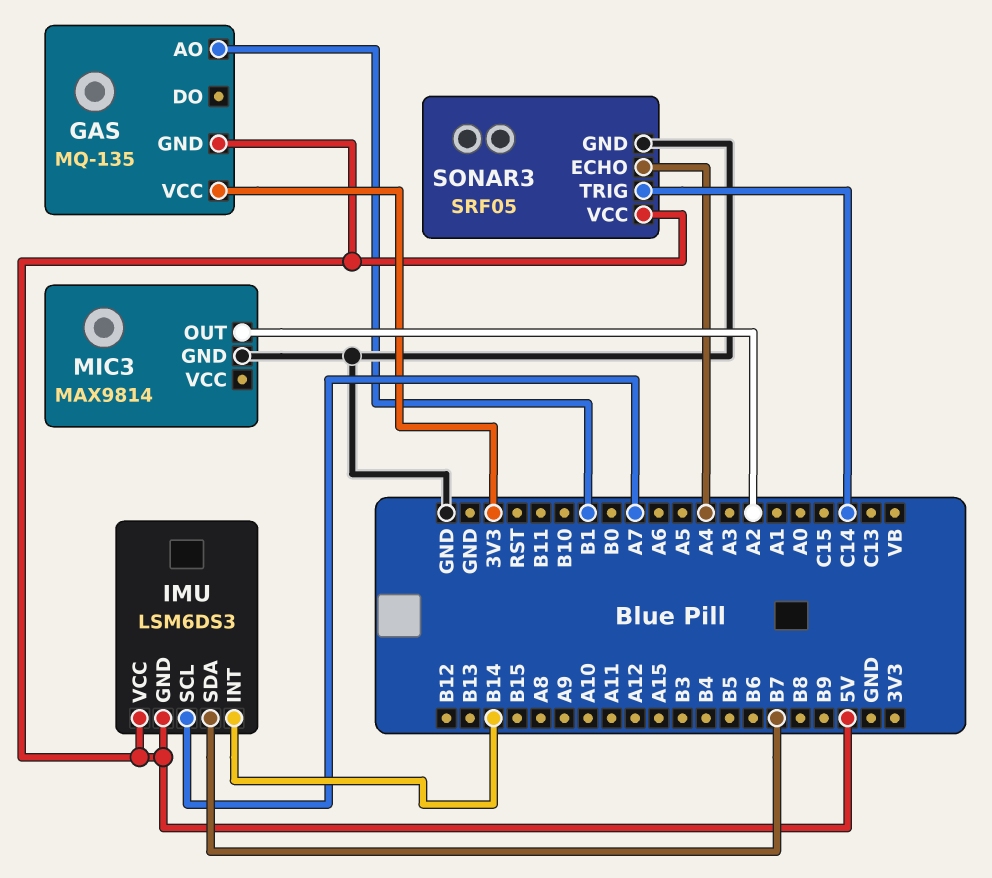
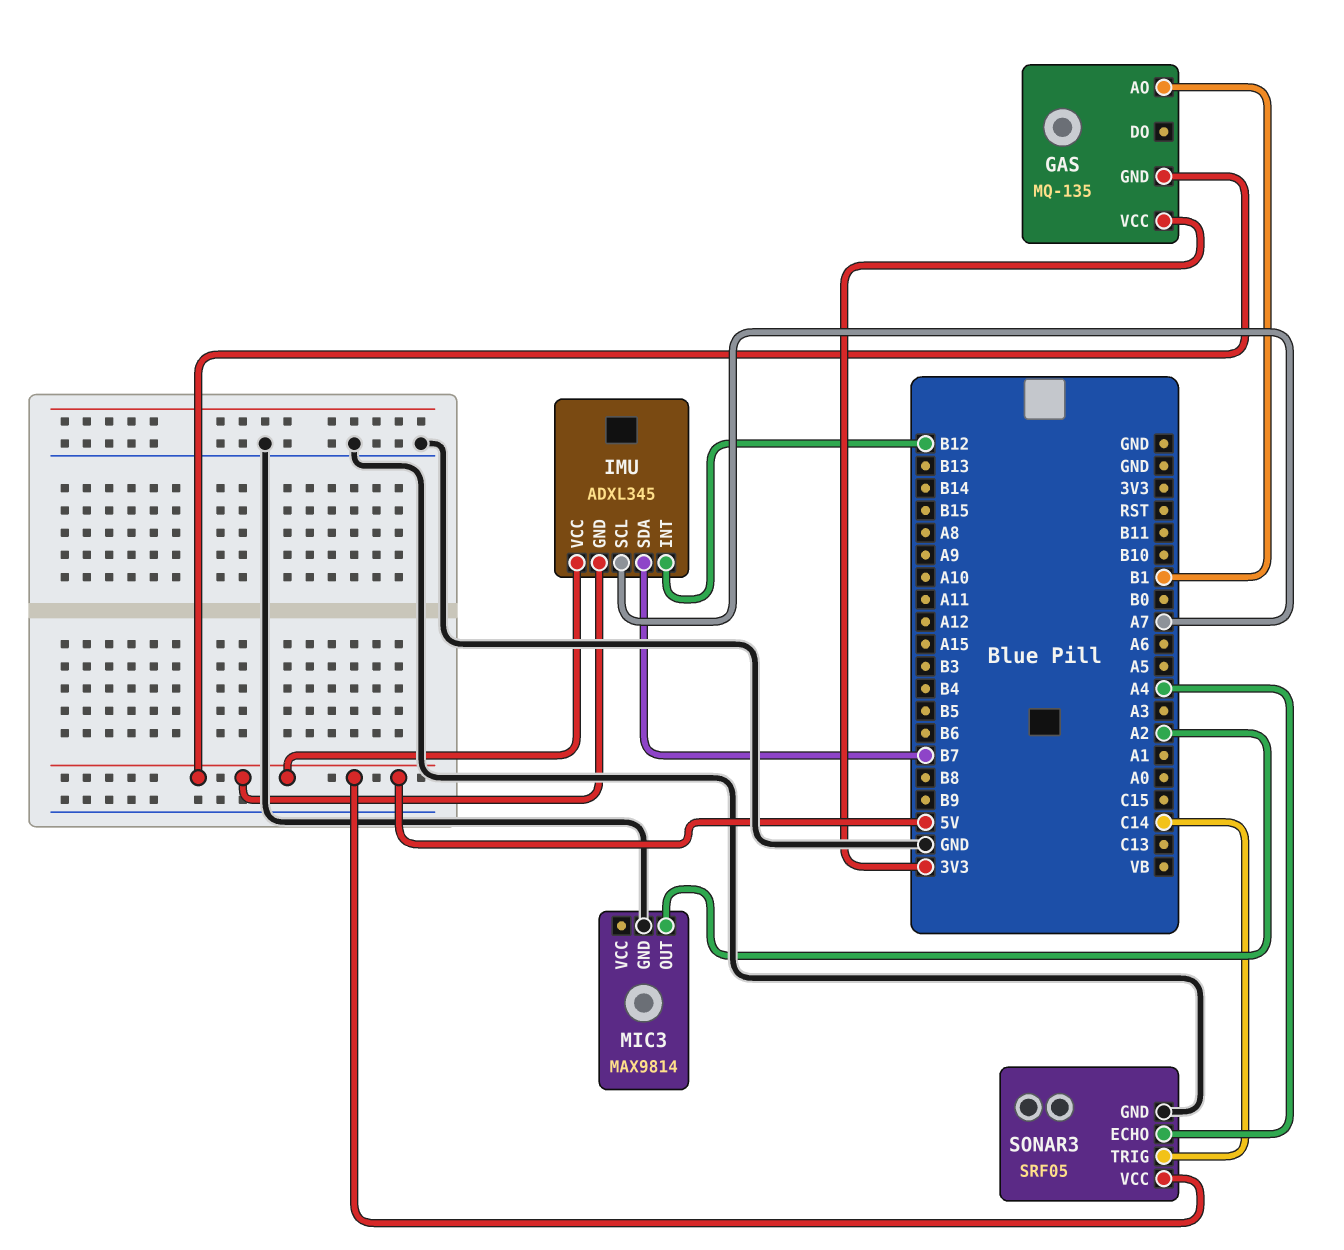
IMU: LSM6DS3 -> ADXL345
IMU pin INT: B14 -> B12

